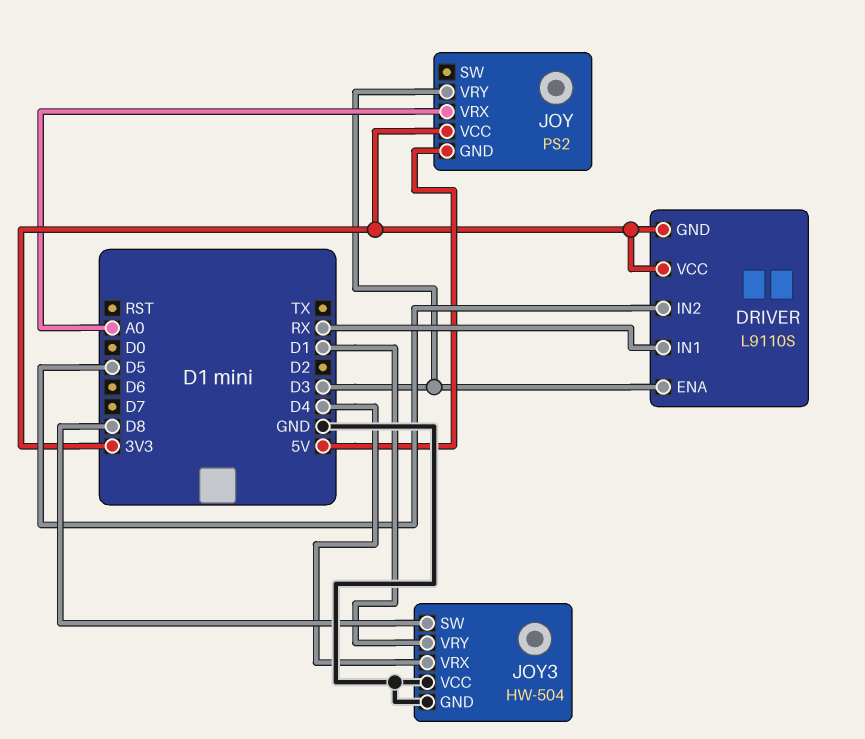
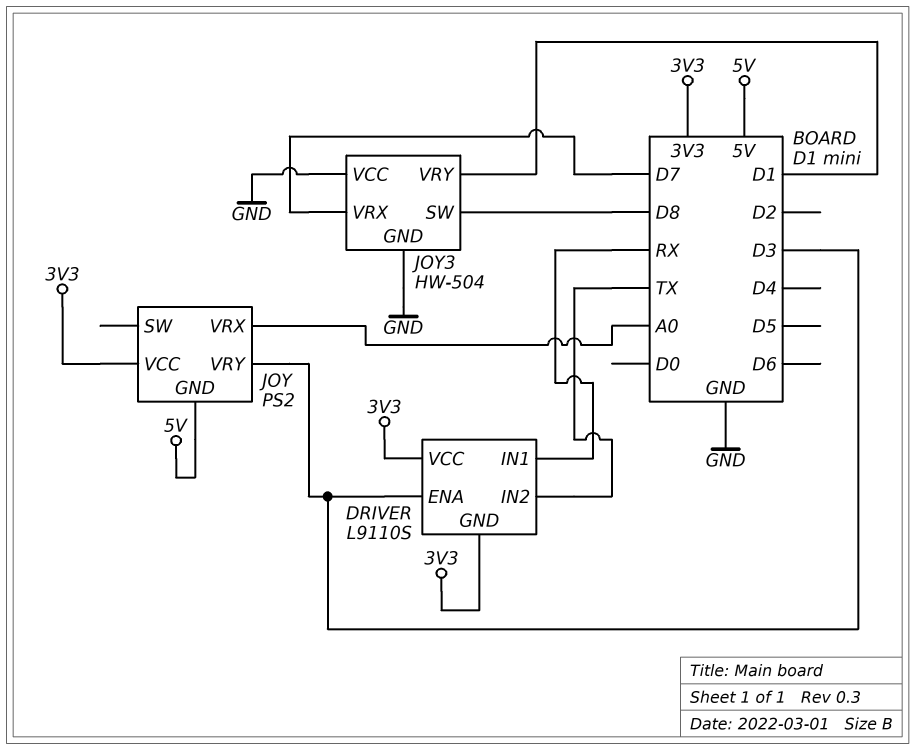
DRIVER pin IN2: D5 -> TX
JOY3 pin VRX: D4 -> D7

